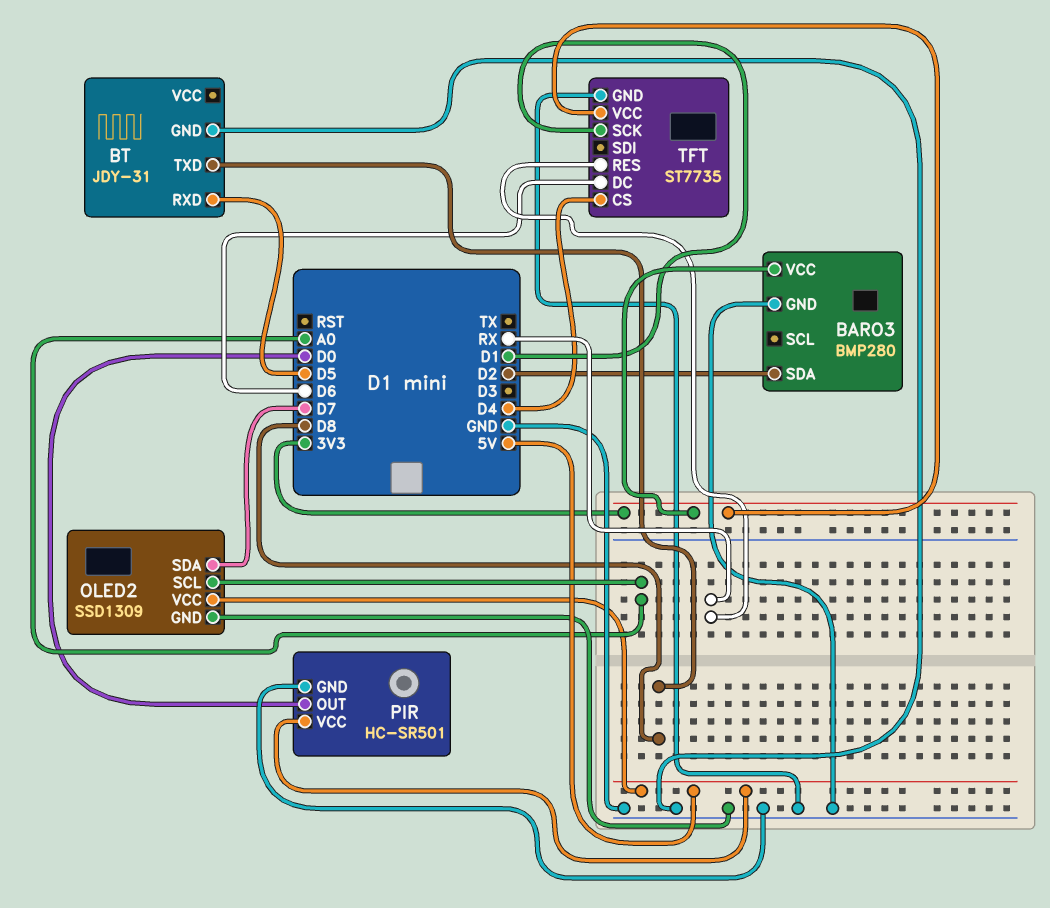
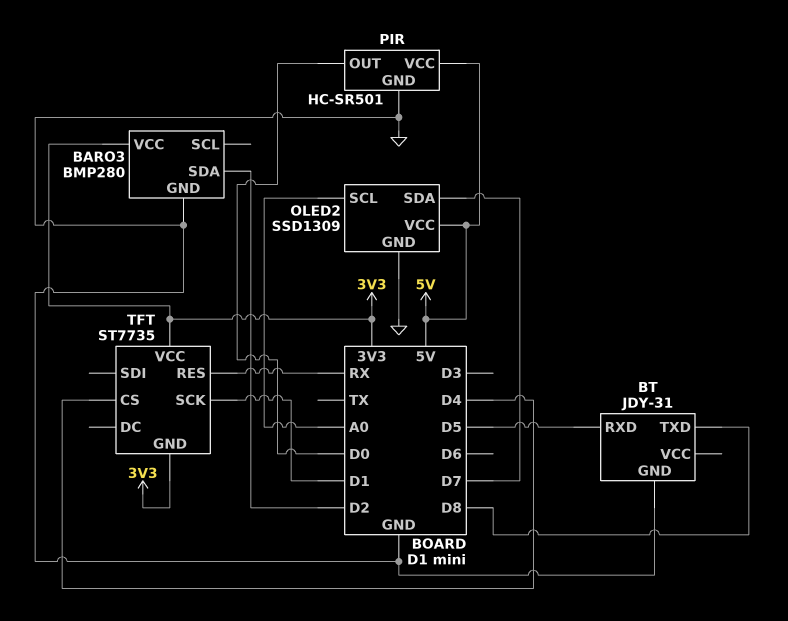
TFT pin DC: D6 -> none
TFT pin GND: GND -> 3V3

